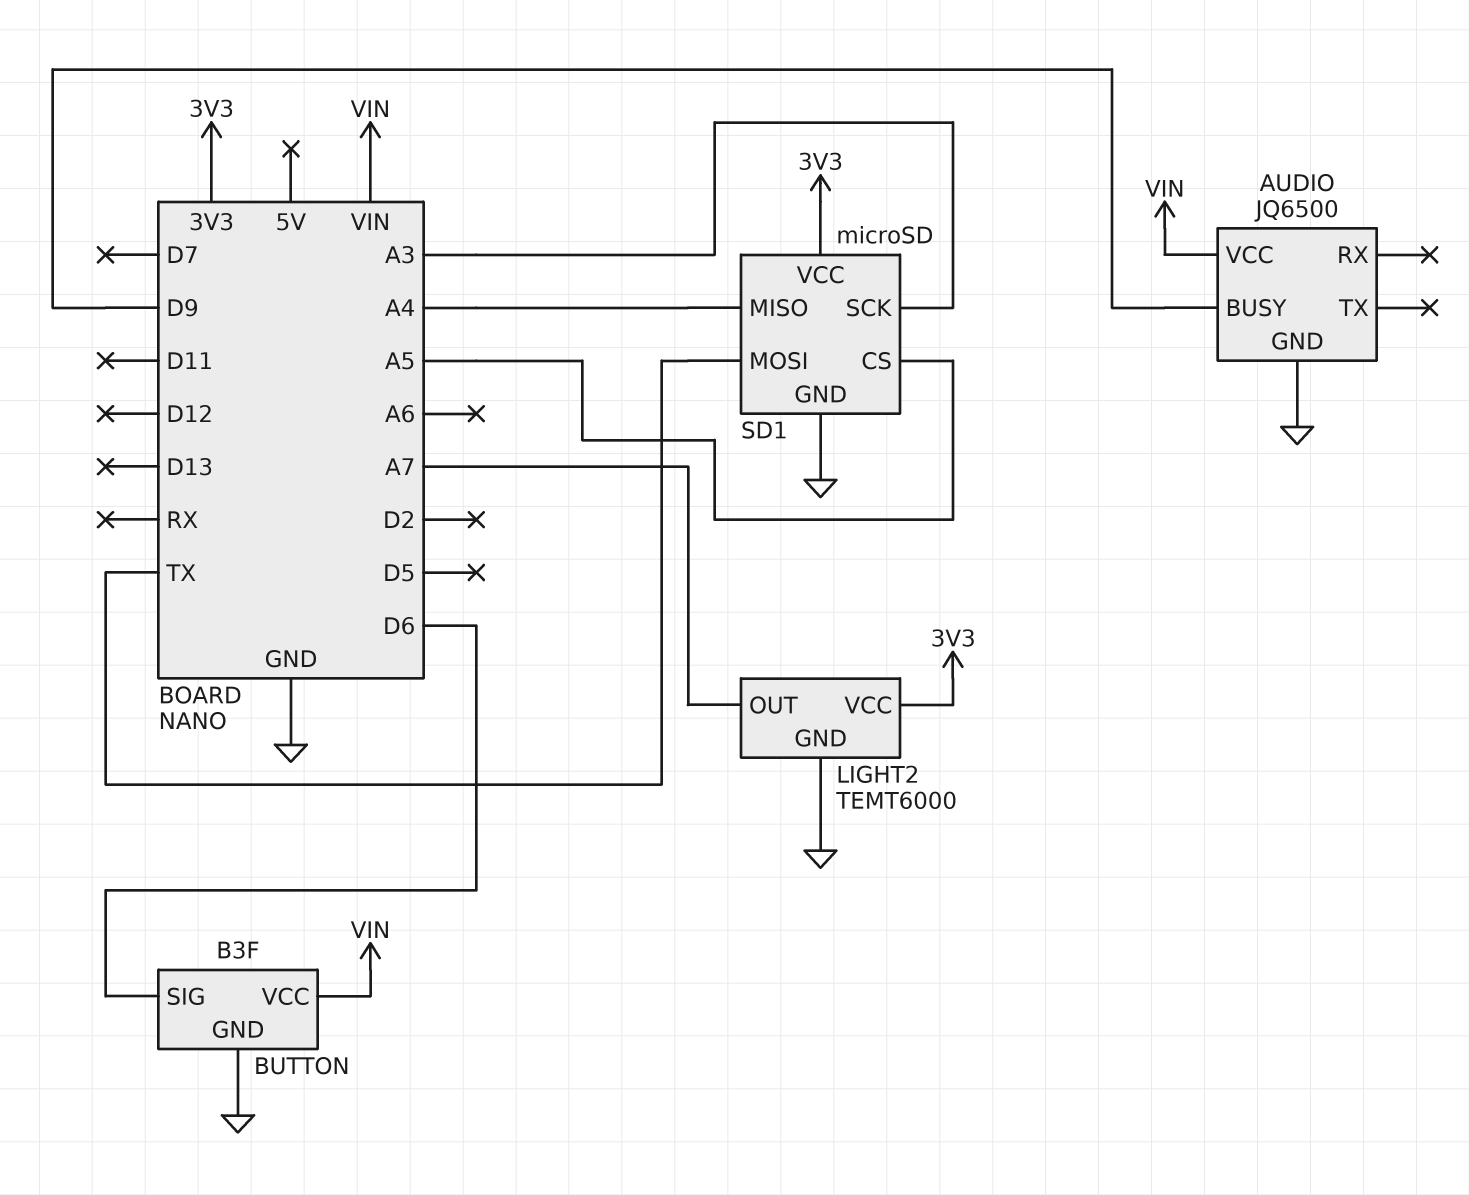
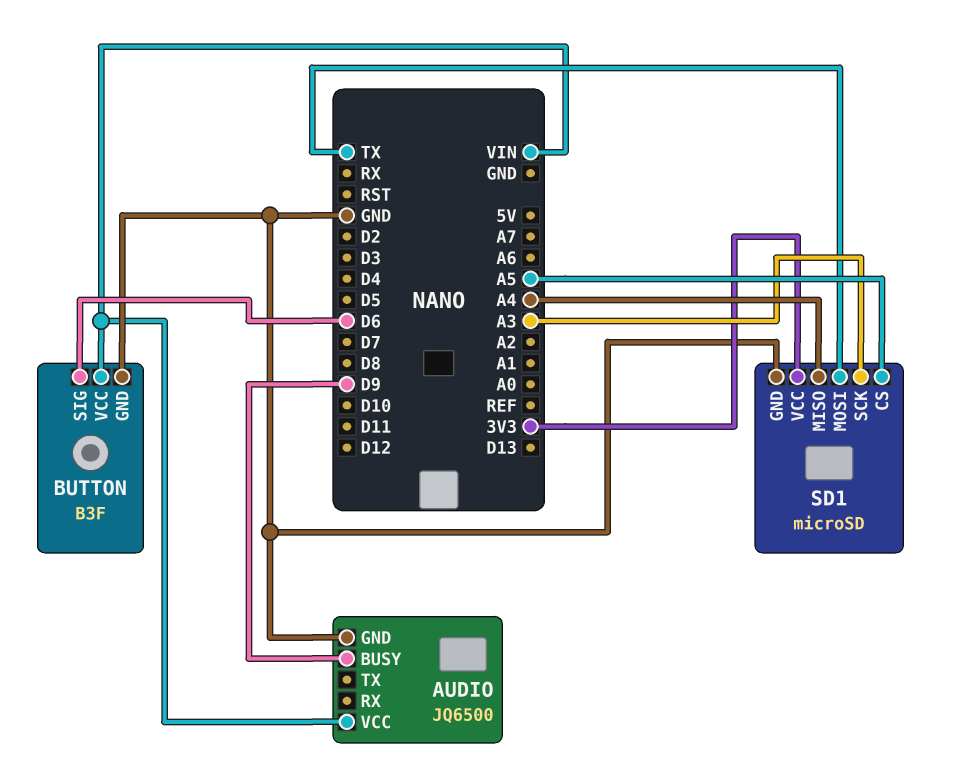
LIGHT2: TEMT6000 -> none
LIGHT2 pin GND: GND -> none
LIGHT2 pin OUT: A7 -> none
LIGHT2 pin VCC: 3V3 -> none

